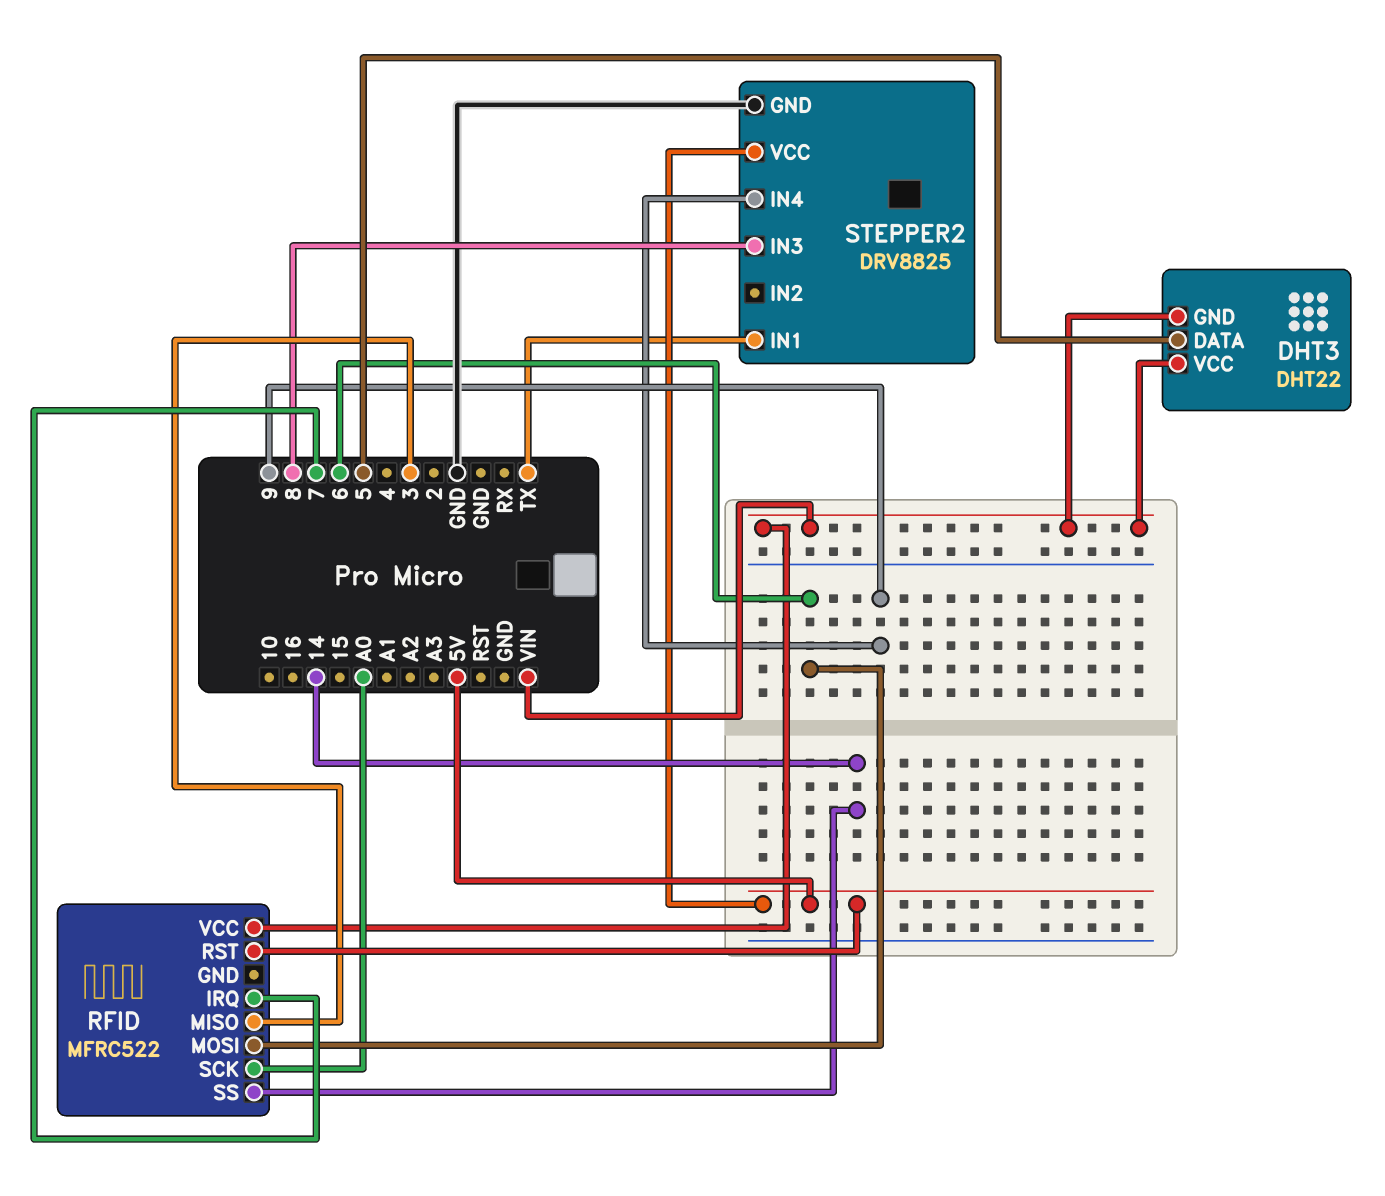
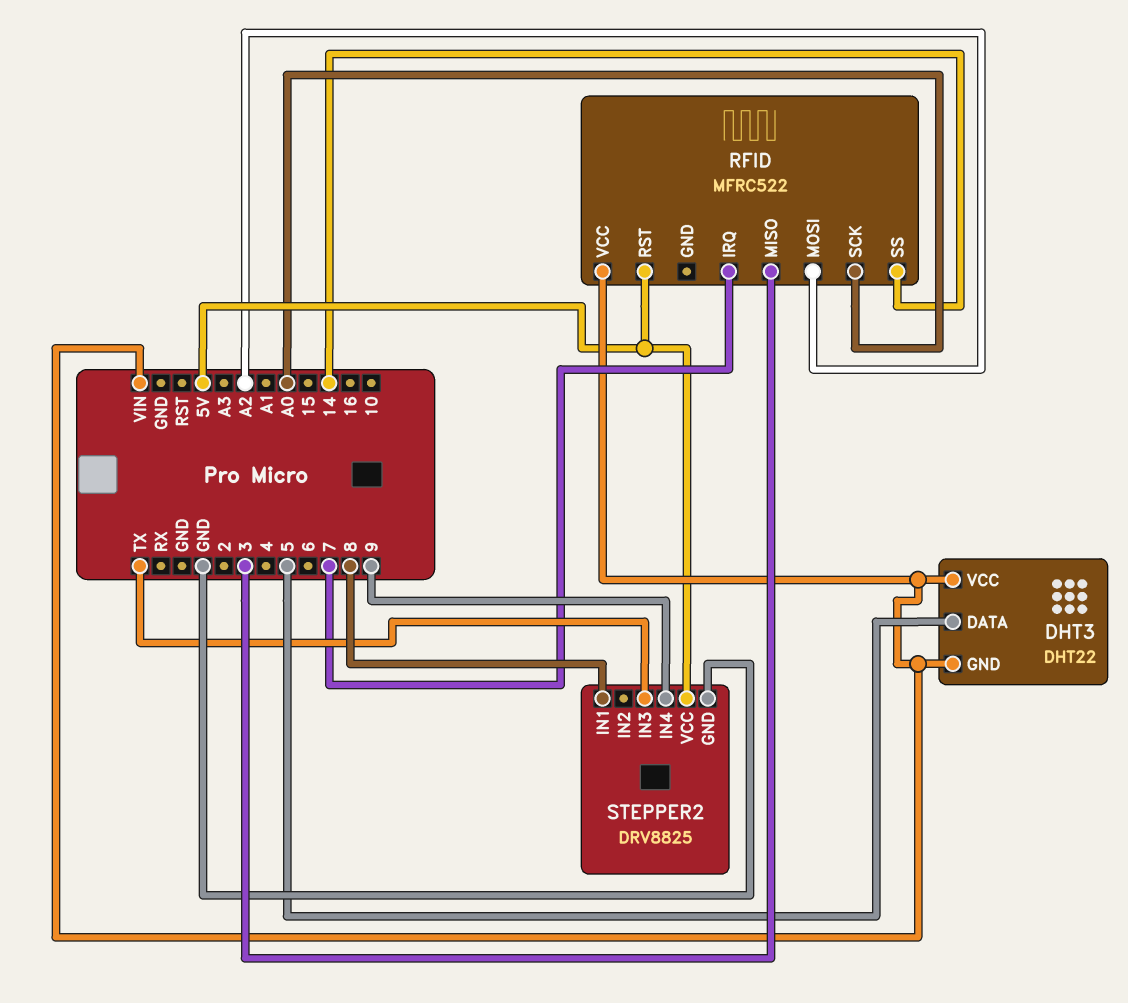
RFID pin MOSI: 6 -> A2
STEPPER2 pin IN1: TX -> 8
STEPPER2 pin IN3: 8 -> TX

